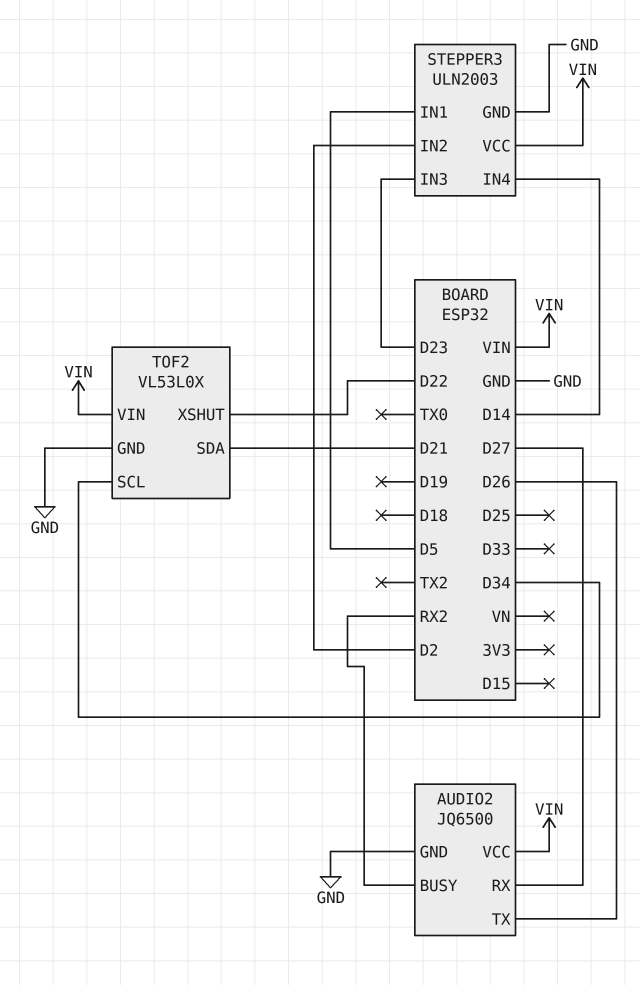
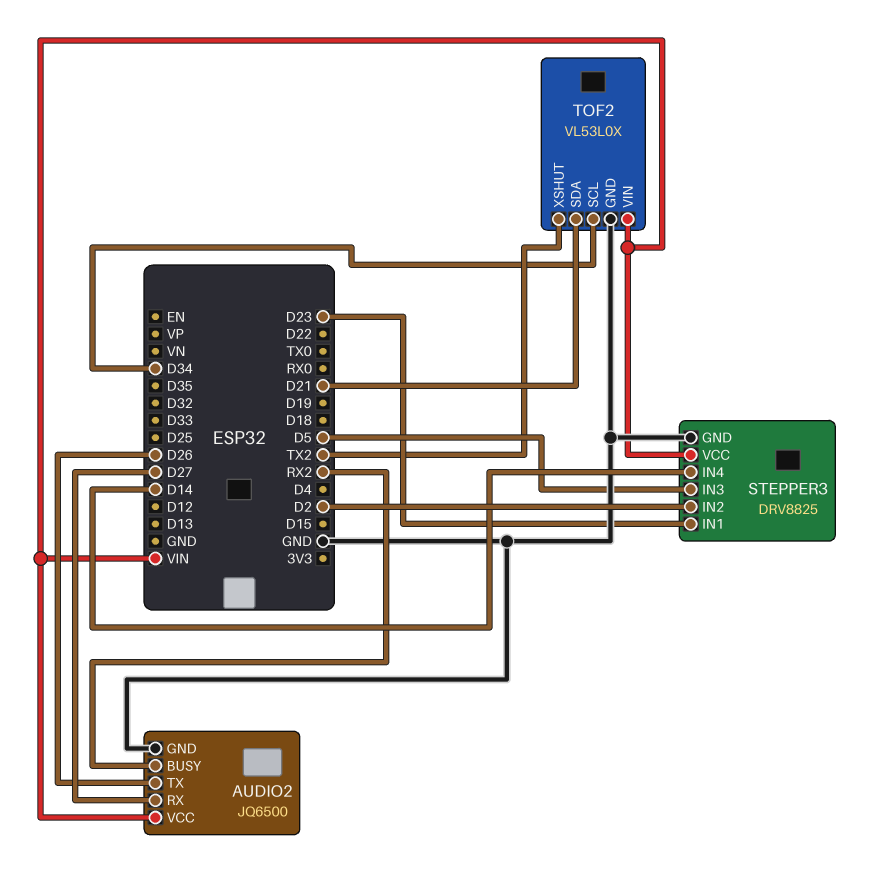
STEPPER3: ULN2003 -> DRV8825
STEPPER3 pin IN1: D5 -> D23
STEPPER3 pin IN3: D23 -> D5
TOF2 pin XSHUT: D22 -> TX2

